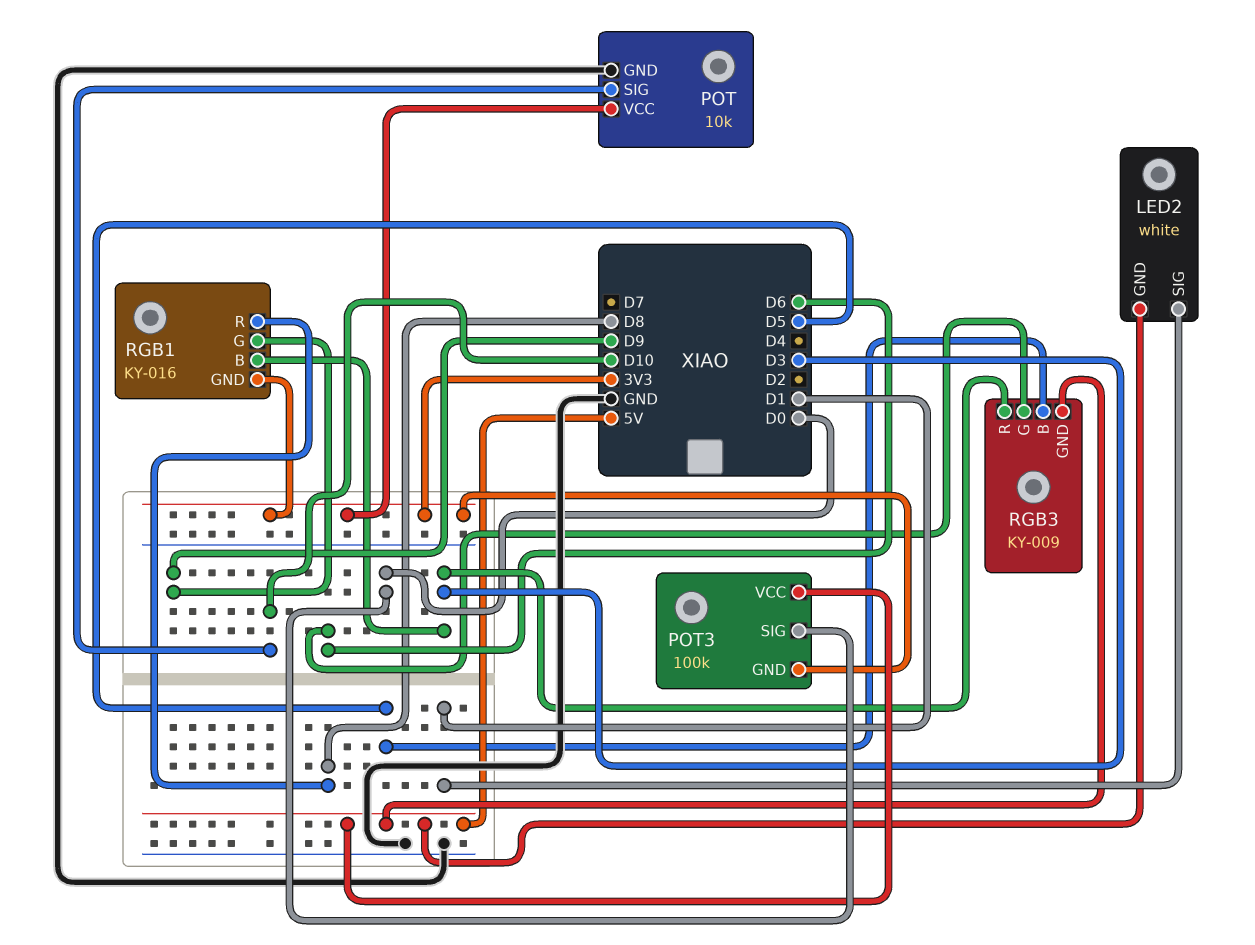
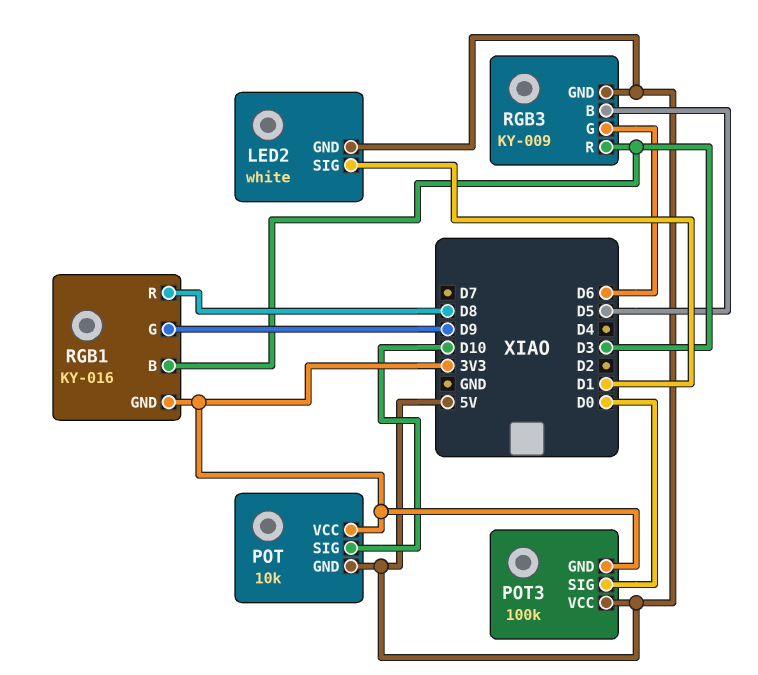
POT pin GND: GND -> 5V

